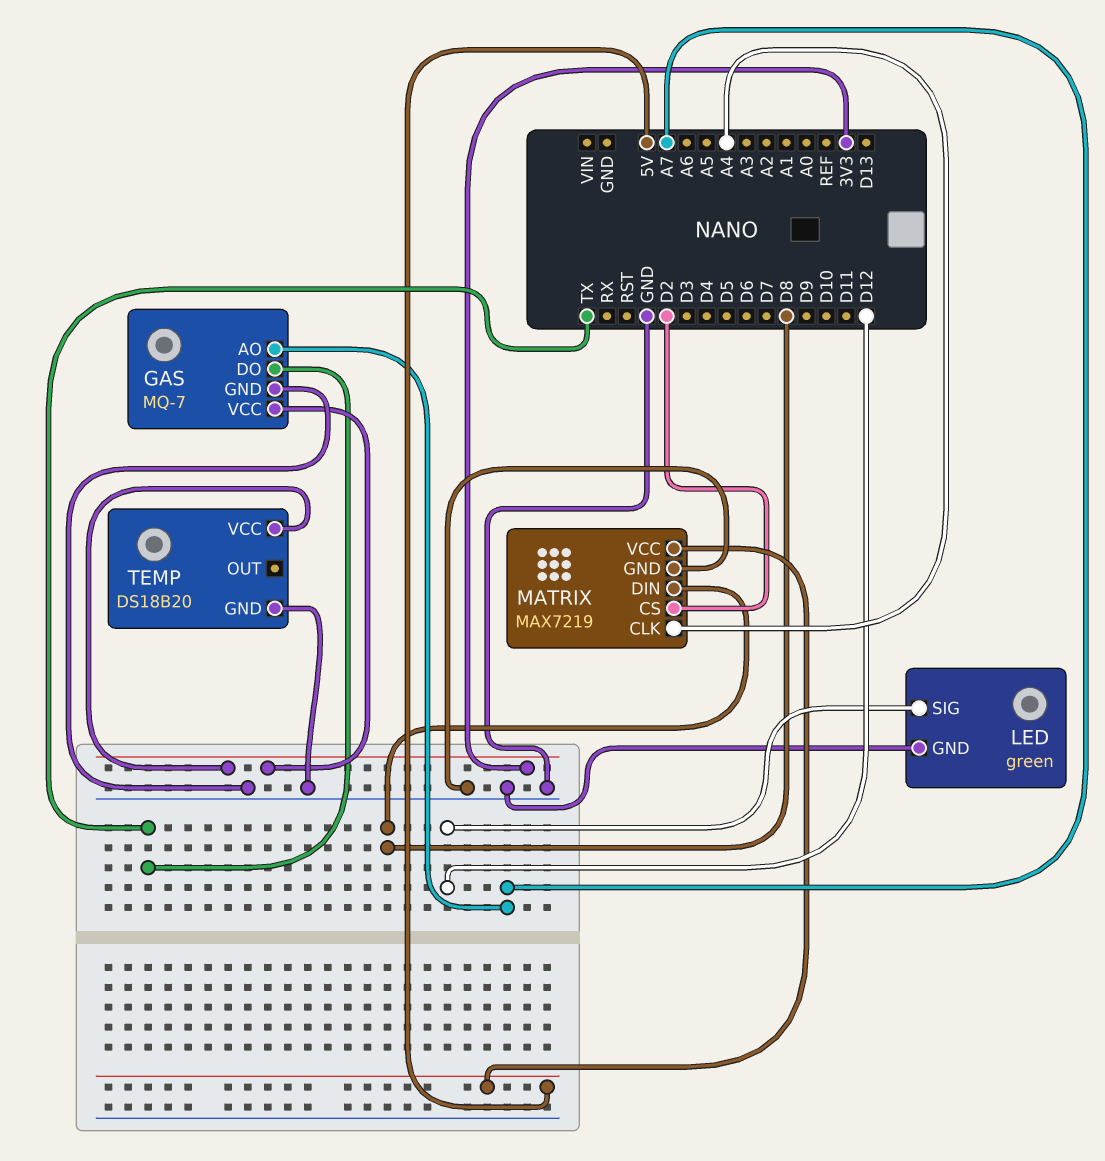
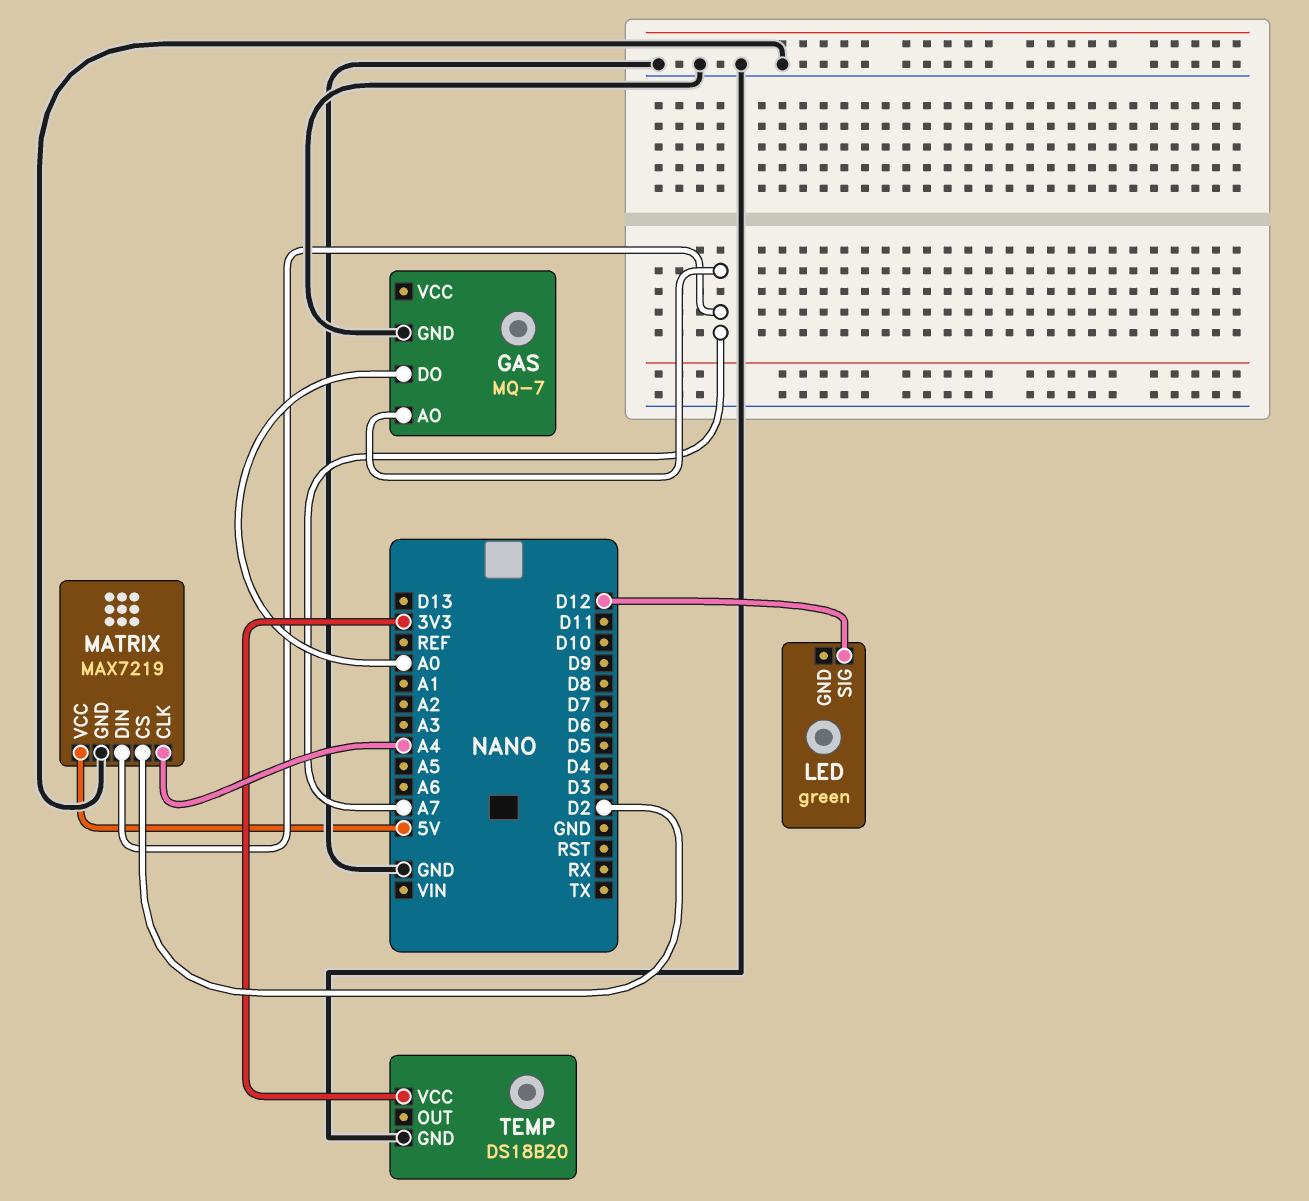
GAS pin DO: TX -> A0
GAS pin VCC: 3V3 -> none
LED pin GND: GND -> none
MATRIX pin DIN: D8 -> A7

